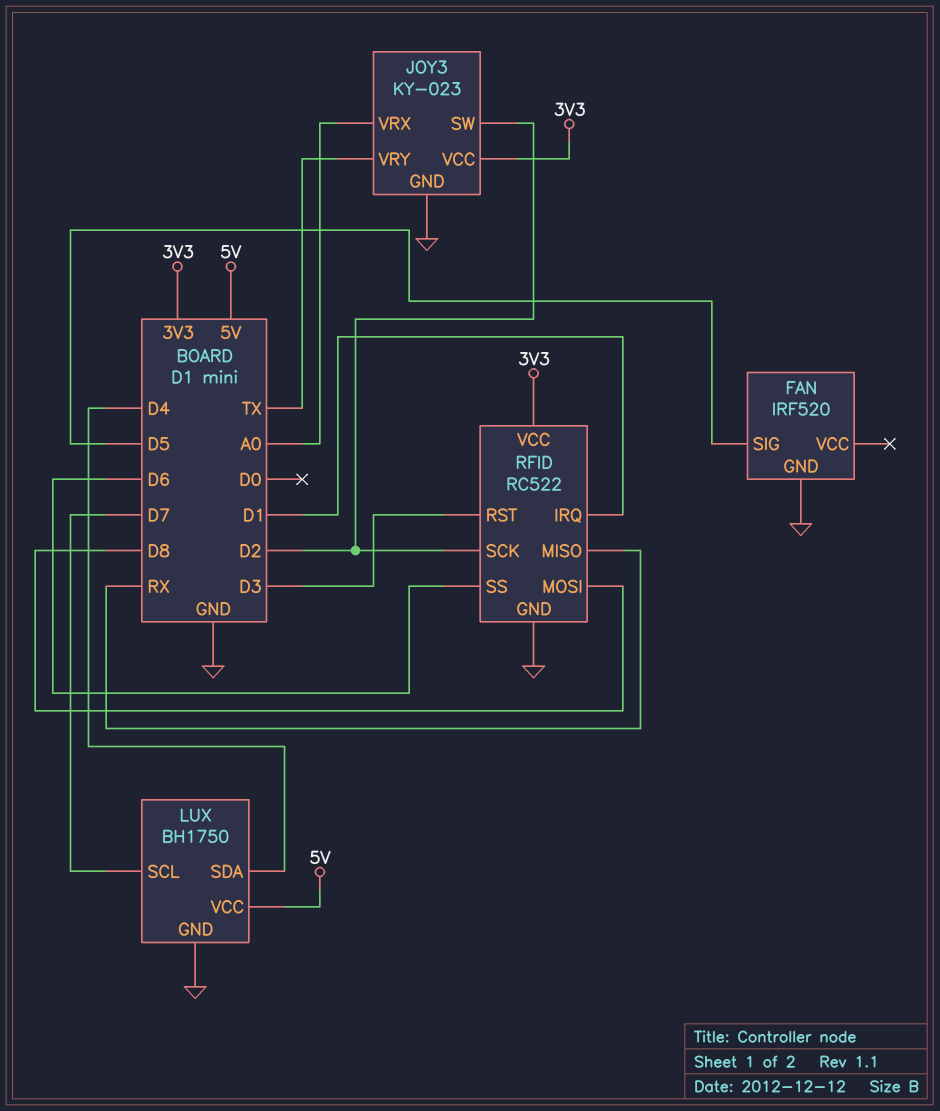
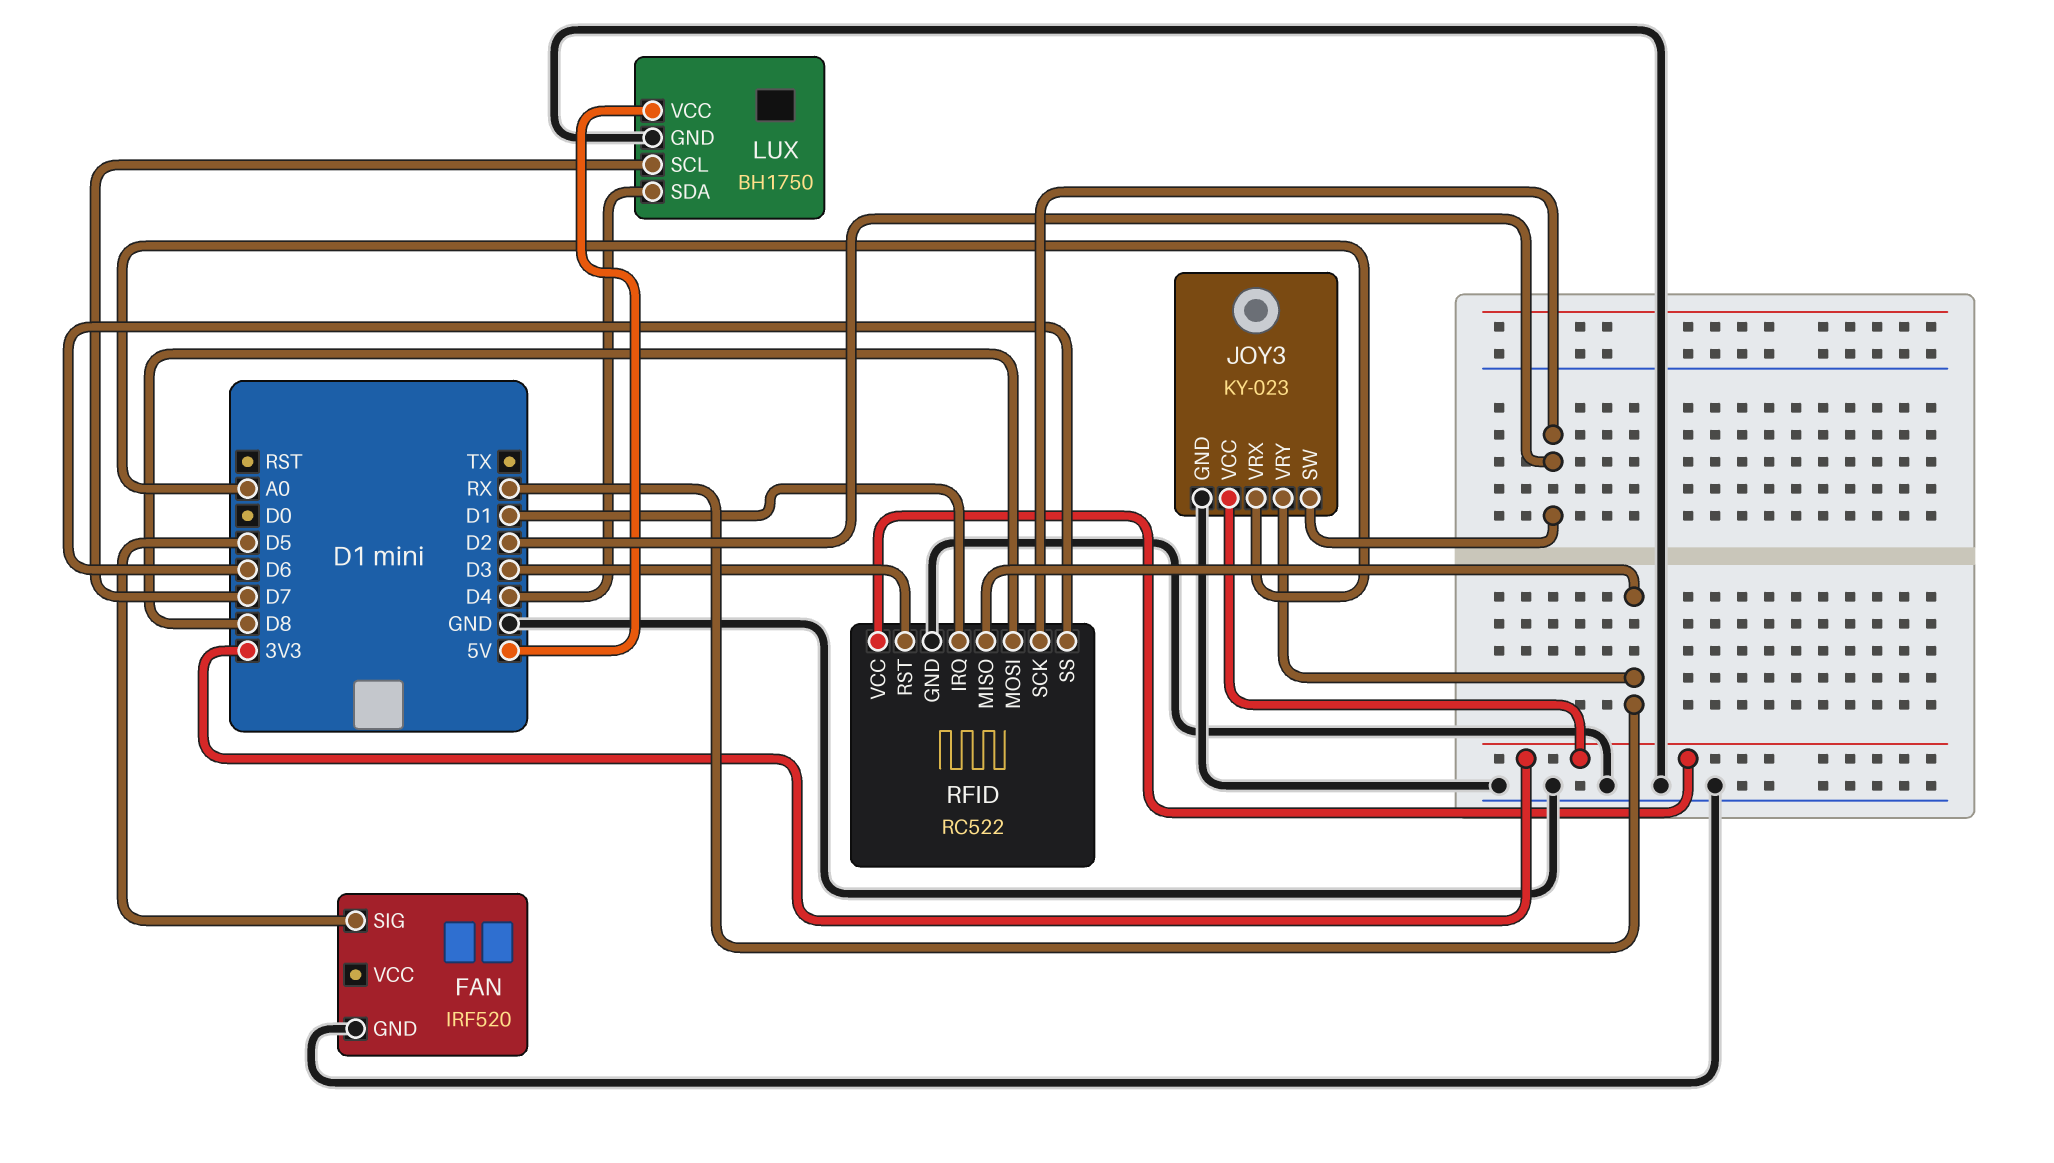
JOY3 pin VRY: TX -> RX

